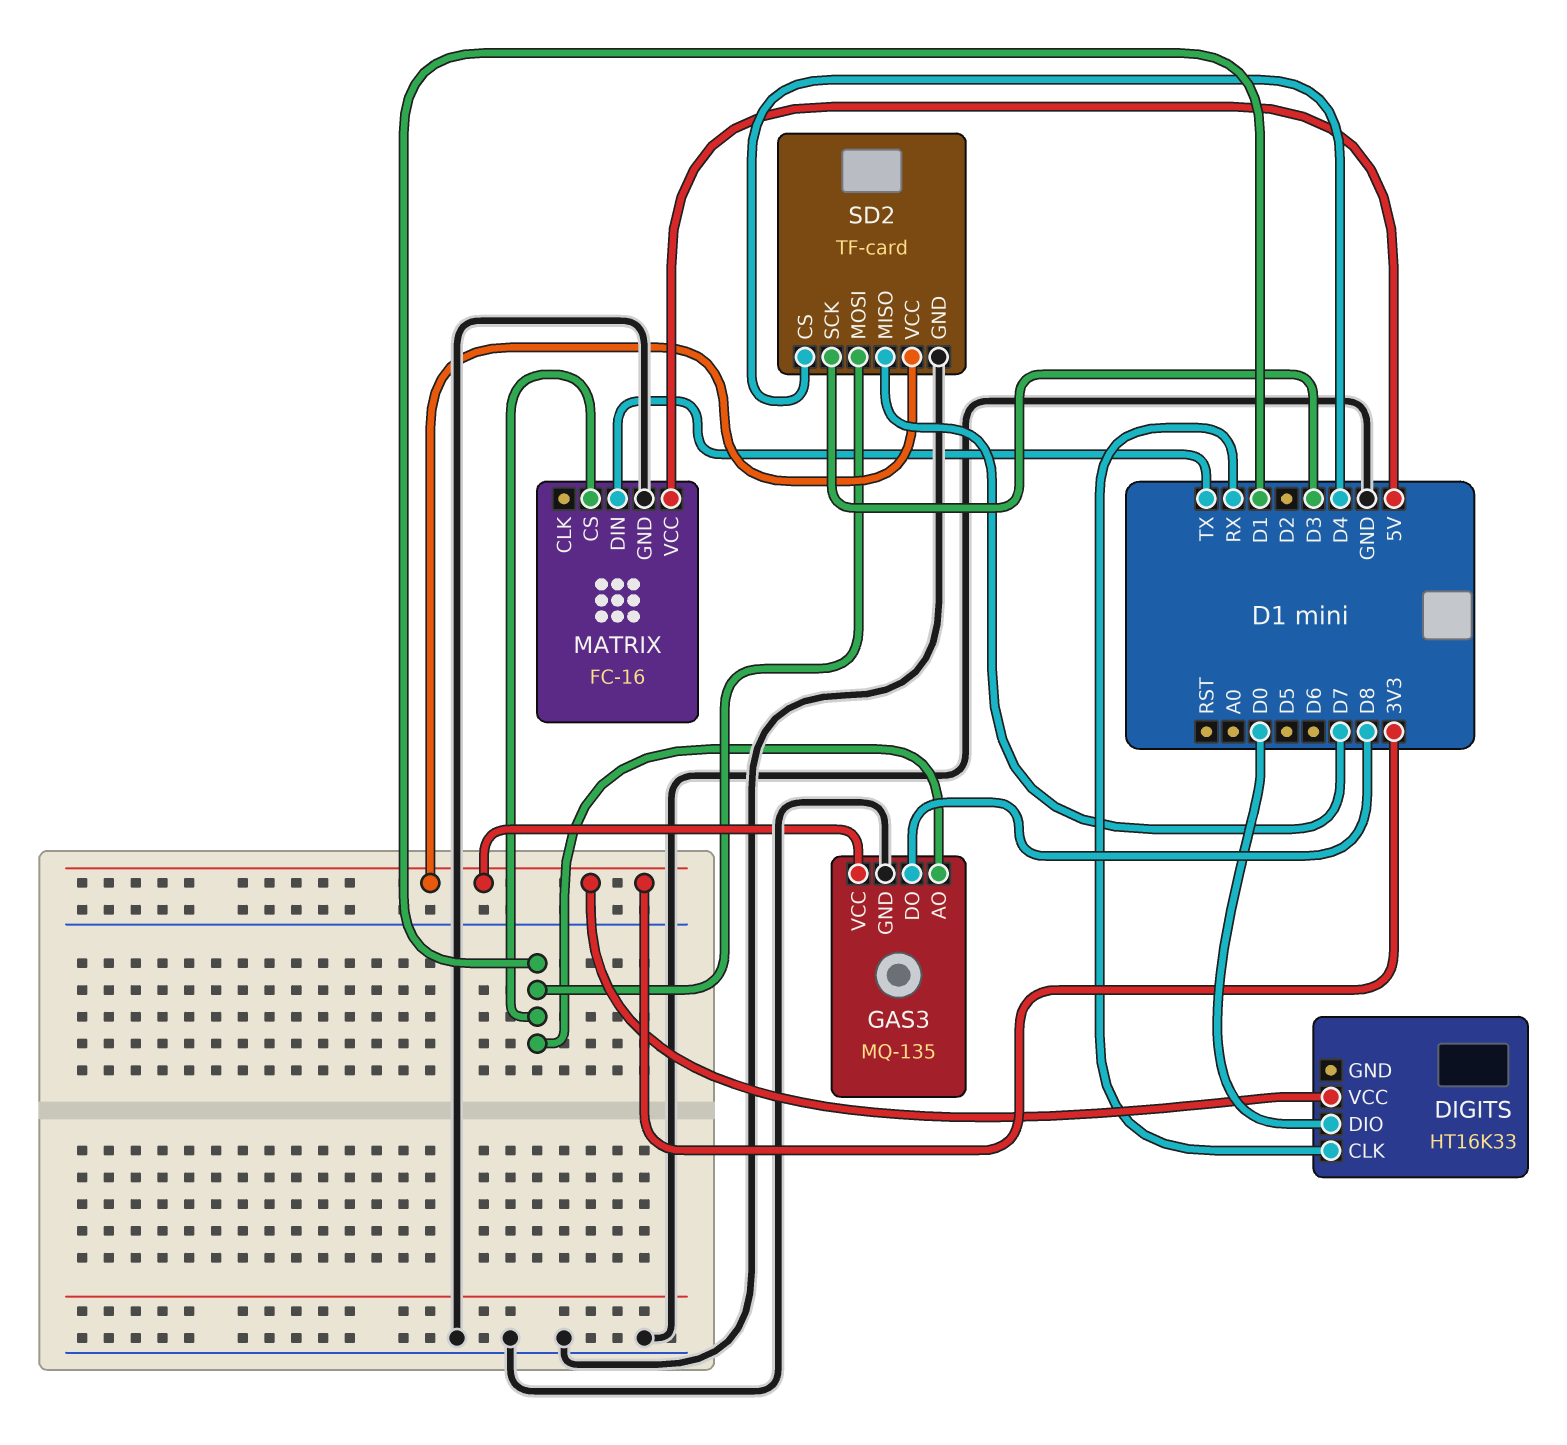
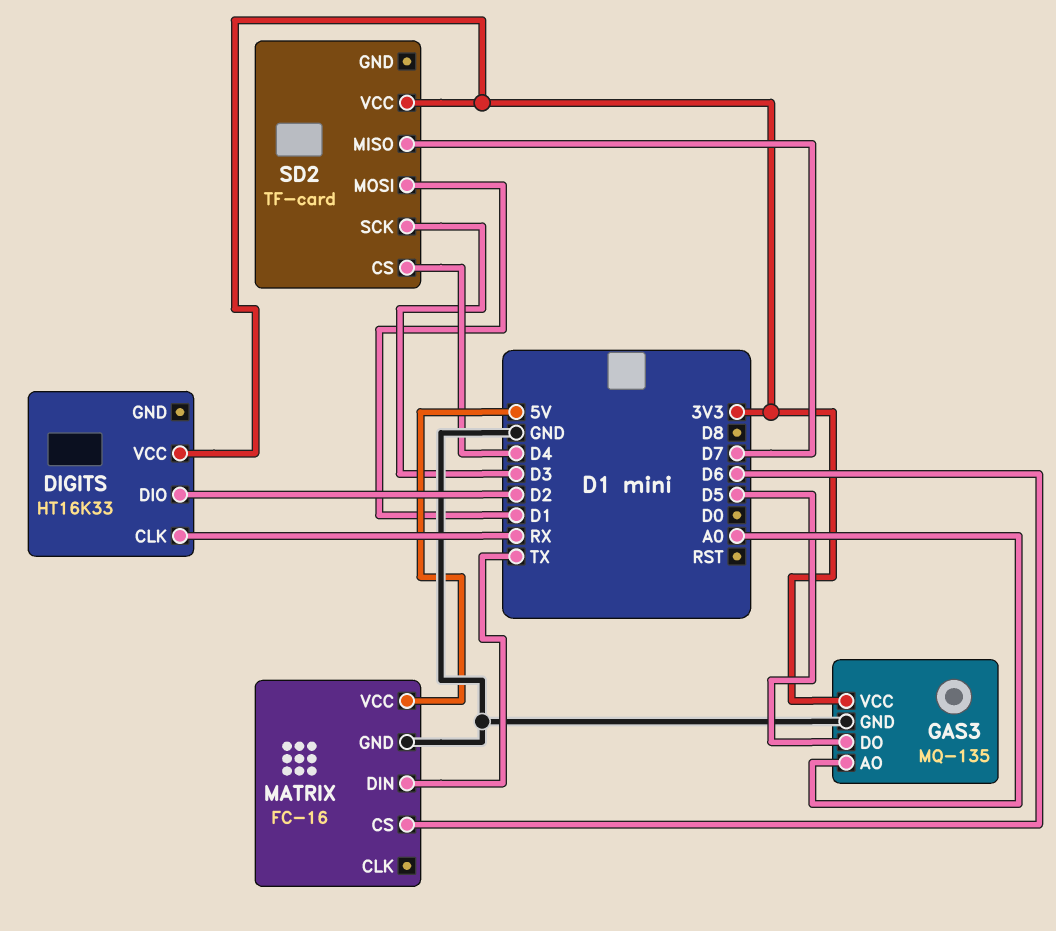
DIGITS pin DIO: D0 -> D2
GAS3 pin AO: D1 -> A0
GAS3 pin DO: D8 -> D5
MATRIX pin CS: D1 -> D6
SD2 pin GND: GND -> none

